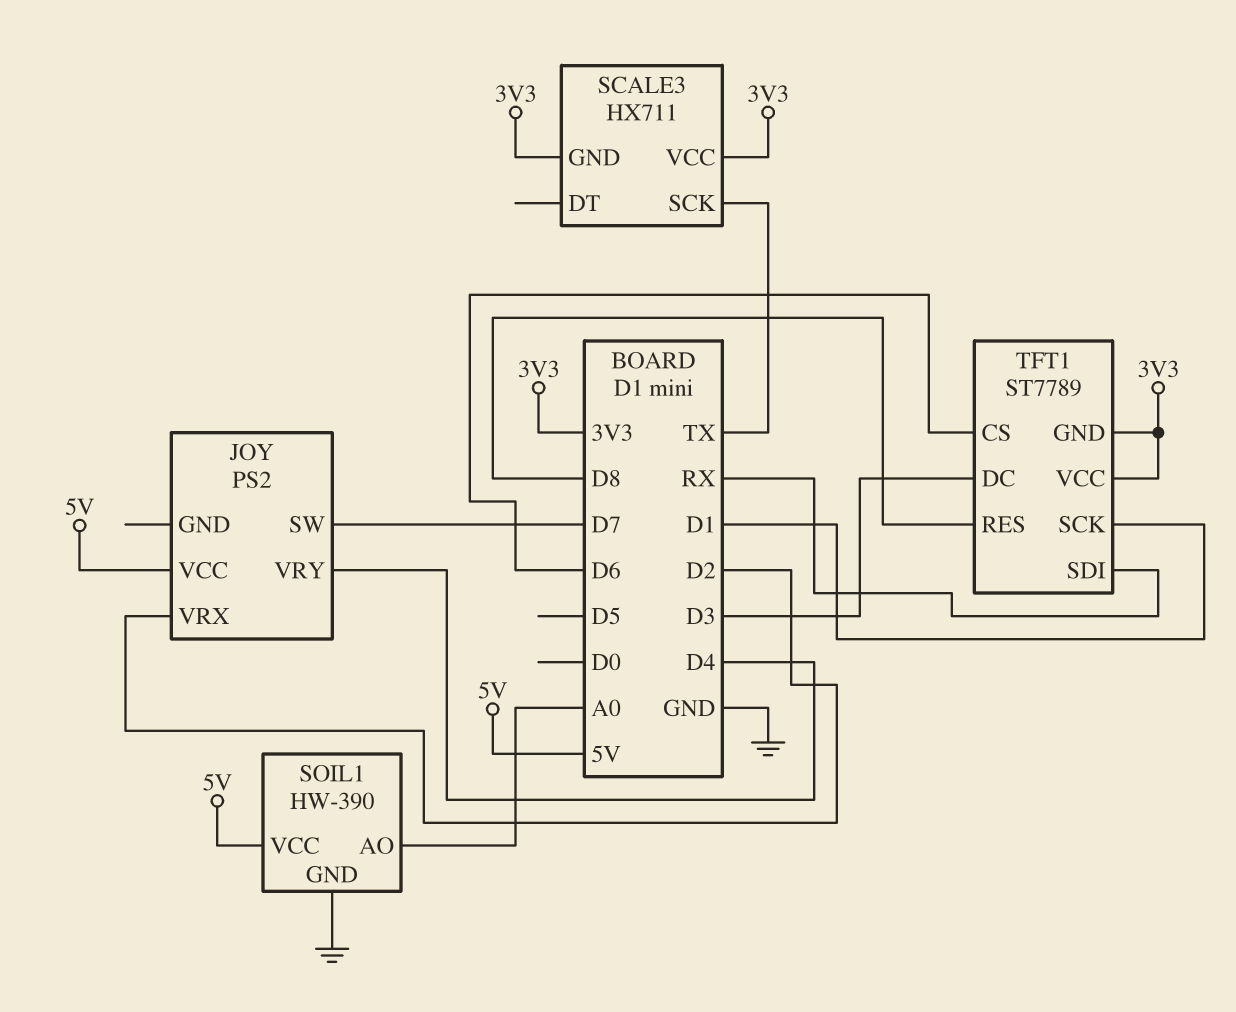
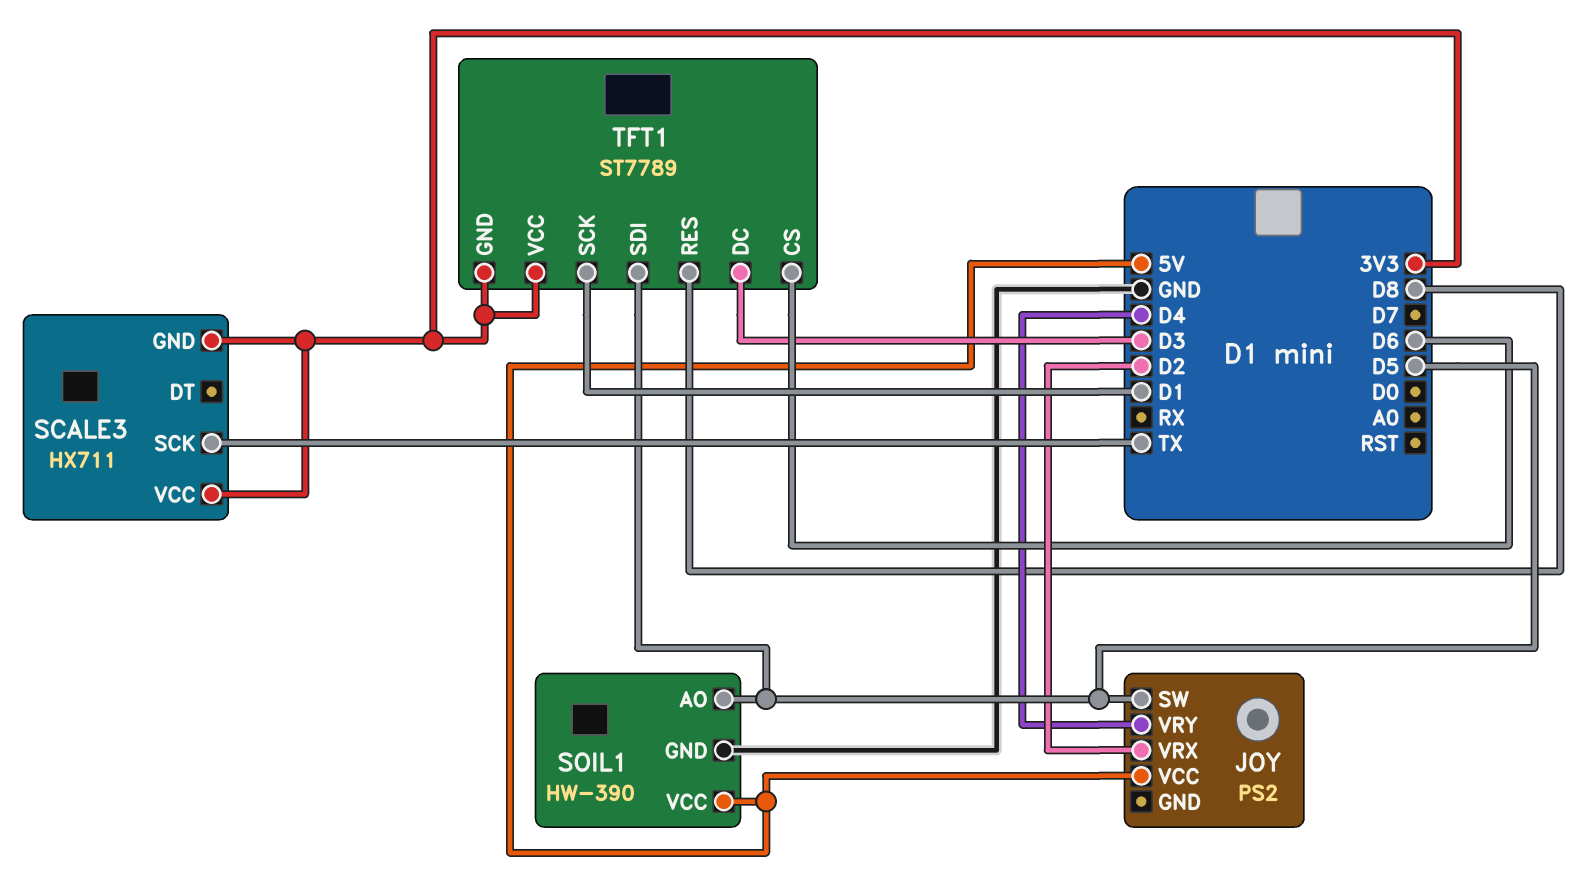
JOY pin SW: D7 -> D5
SOIL1 pin AO: A0 -> D5
TFT1 pin SDI: RX -> D5

